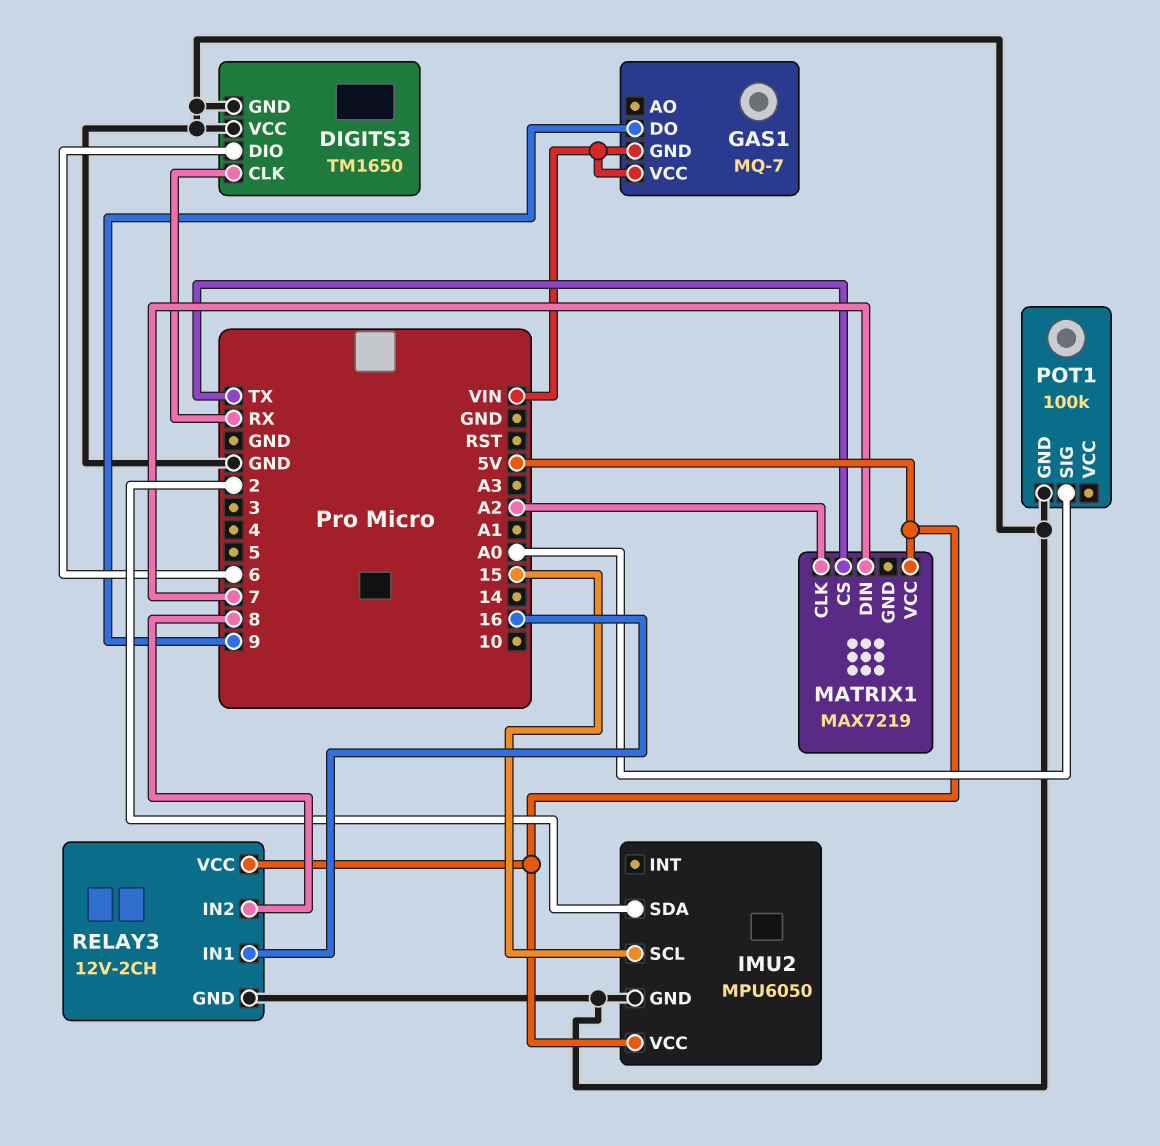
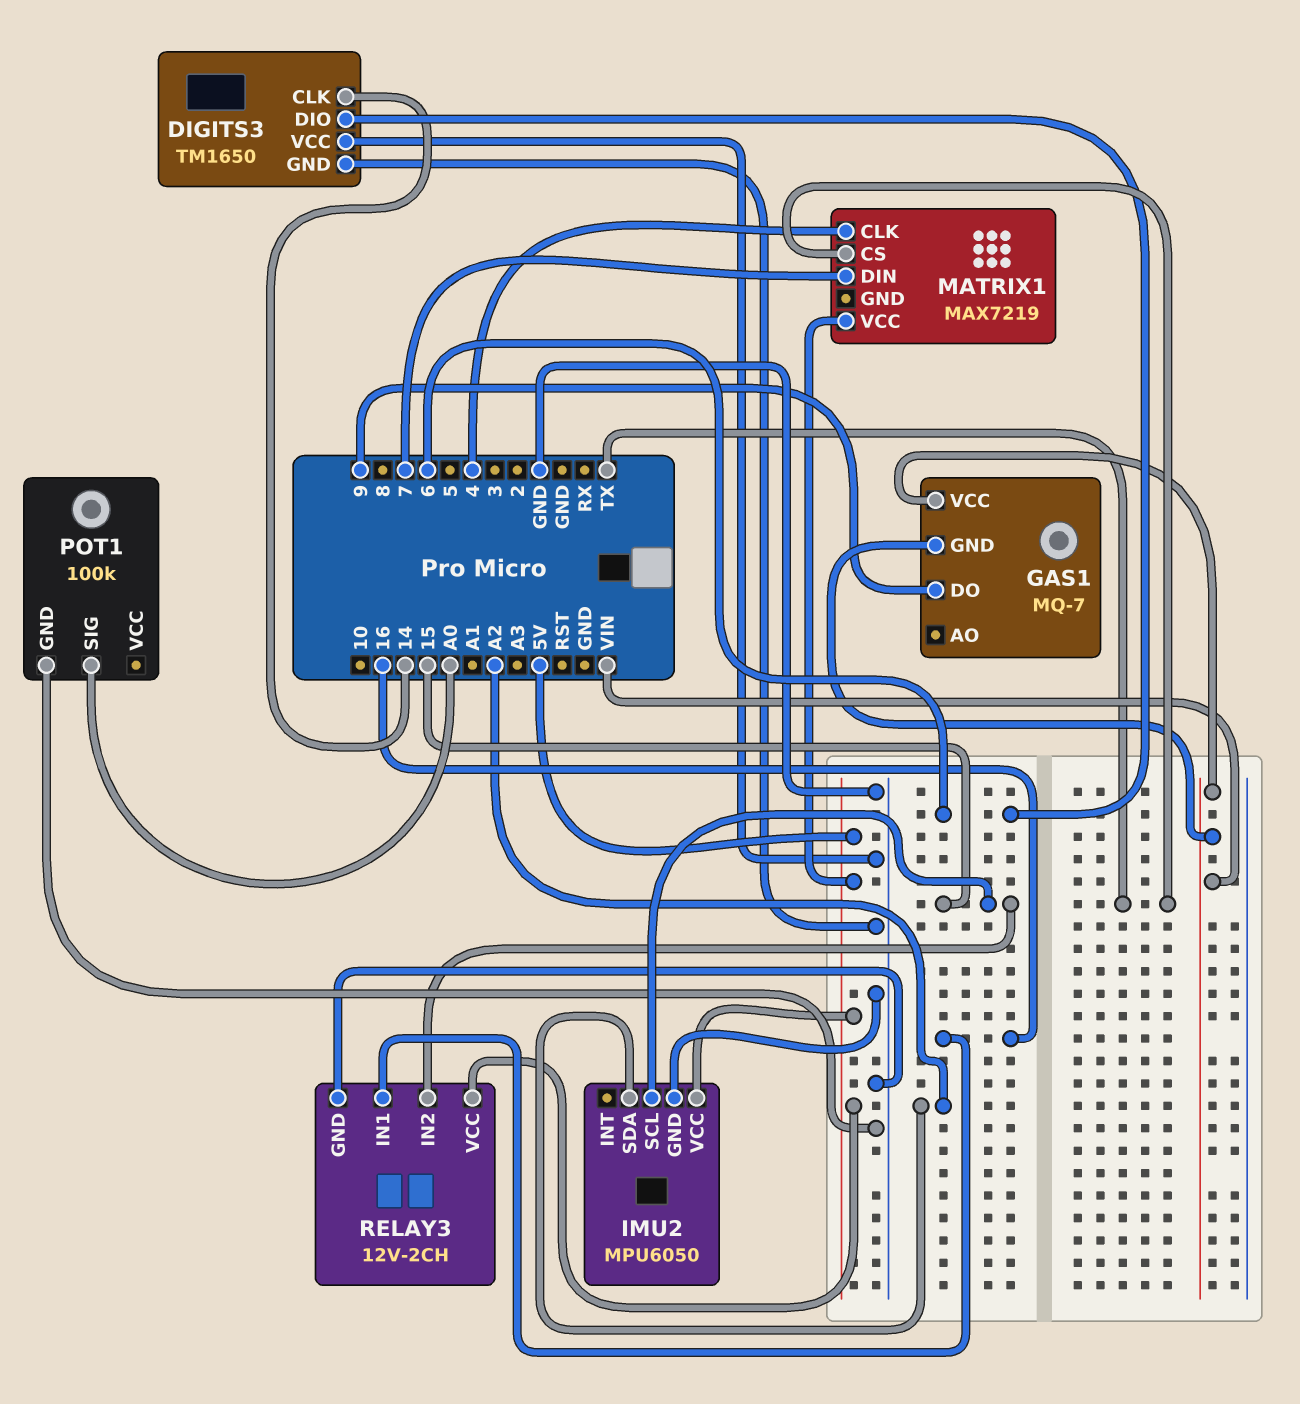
DIGITS3 pin CLK: RX -> 14
IMU2 pin SDA: 2 -> A2
MATRIX1 pin CLK: A2 -> 4
RELAY3 pin IN2: 8 -> 15

